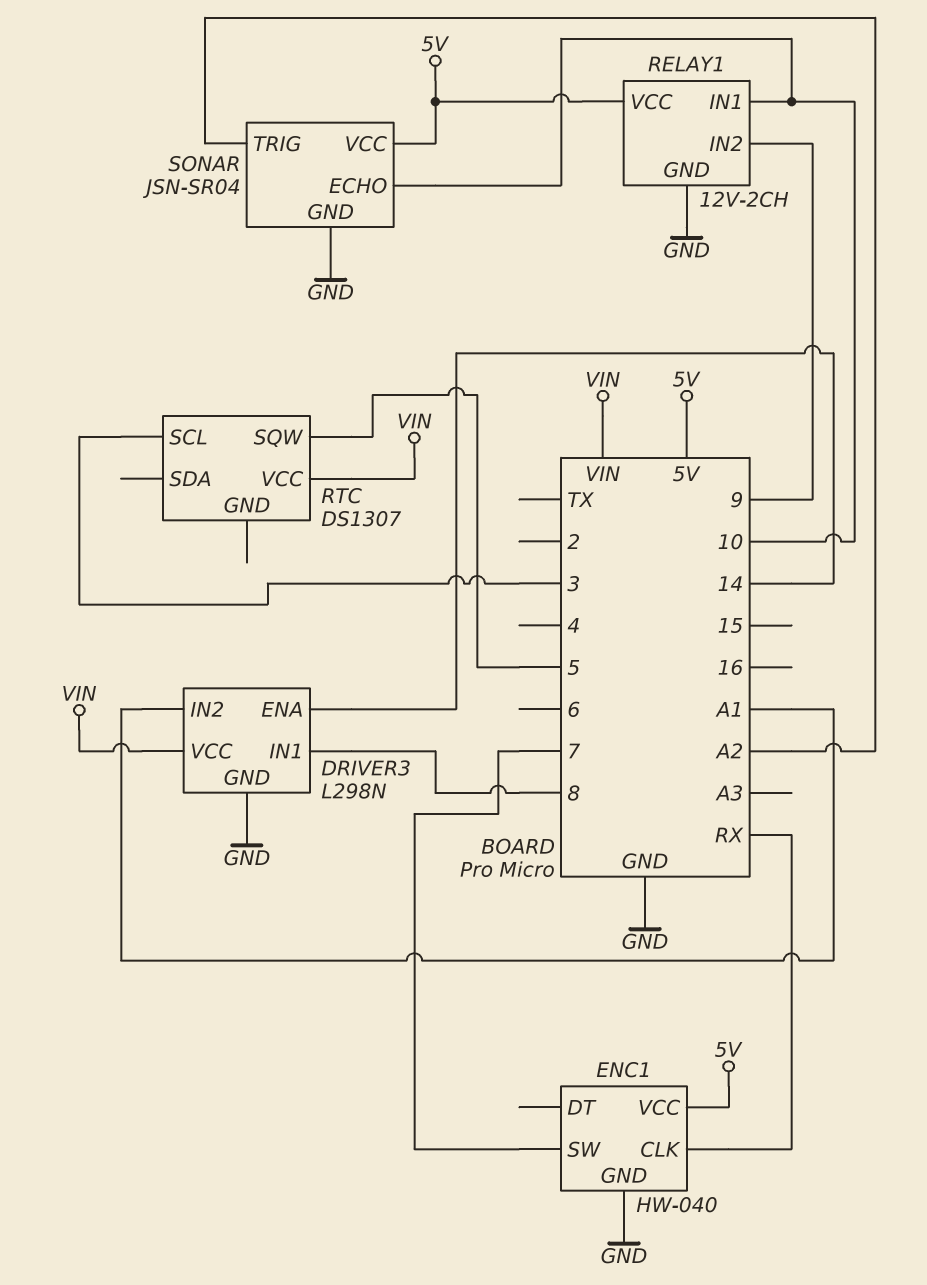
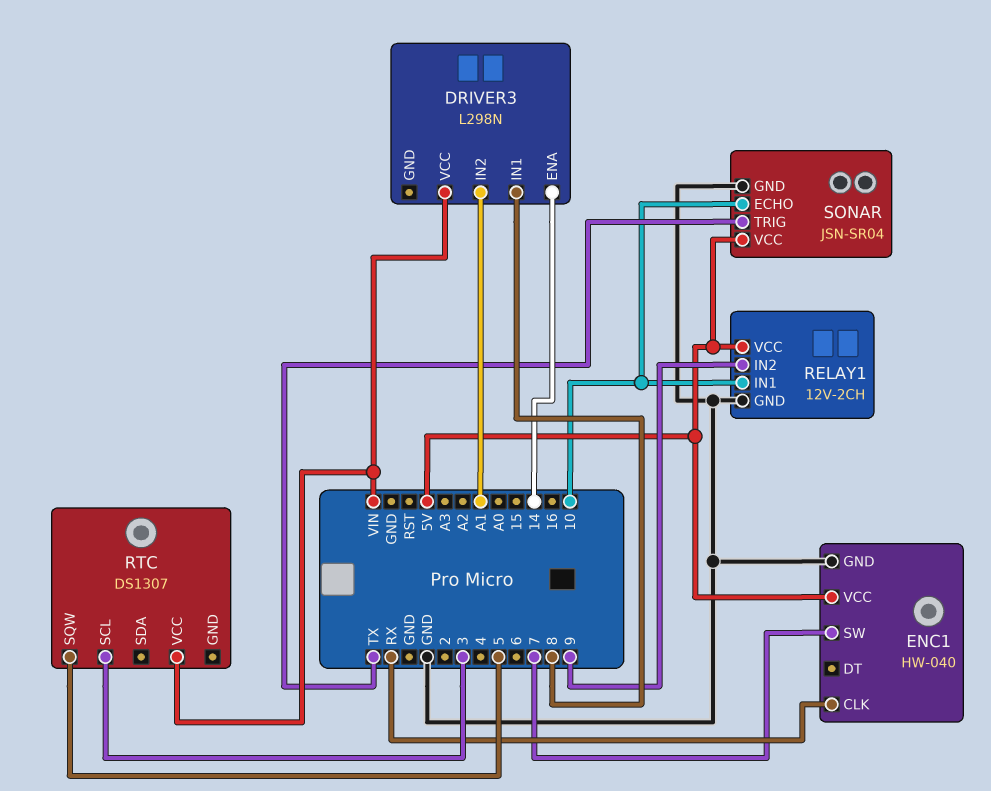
DRIVER3 pin GND: GND -> none
SONAR pin TRIG: A2 -> TX

